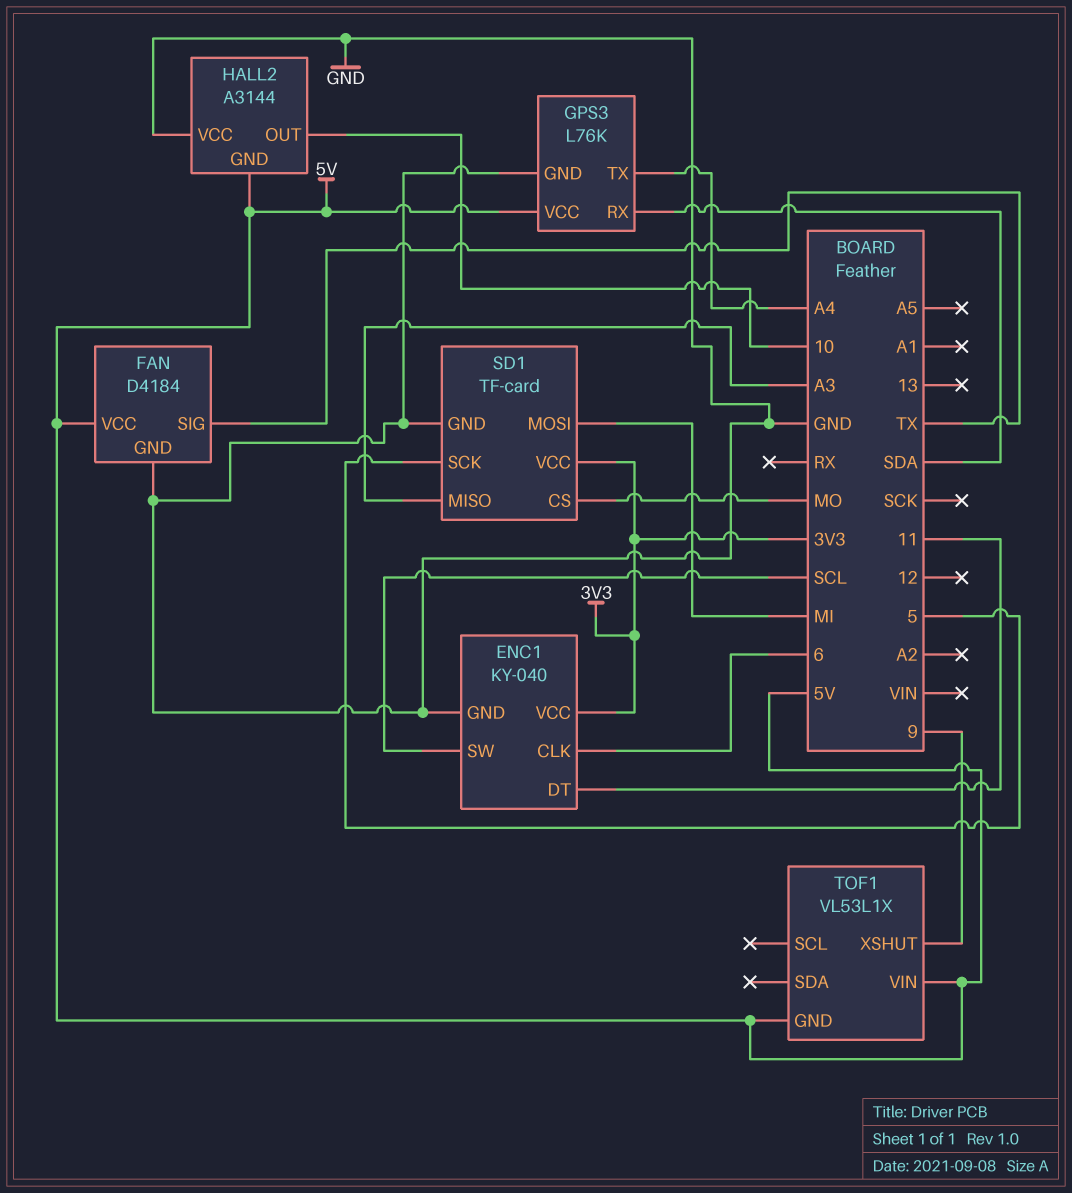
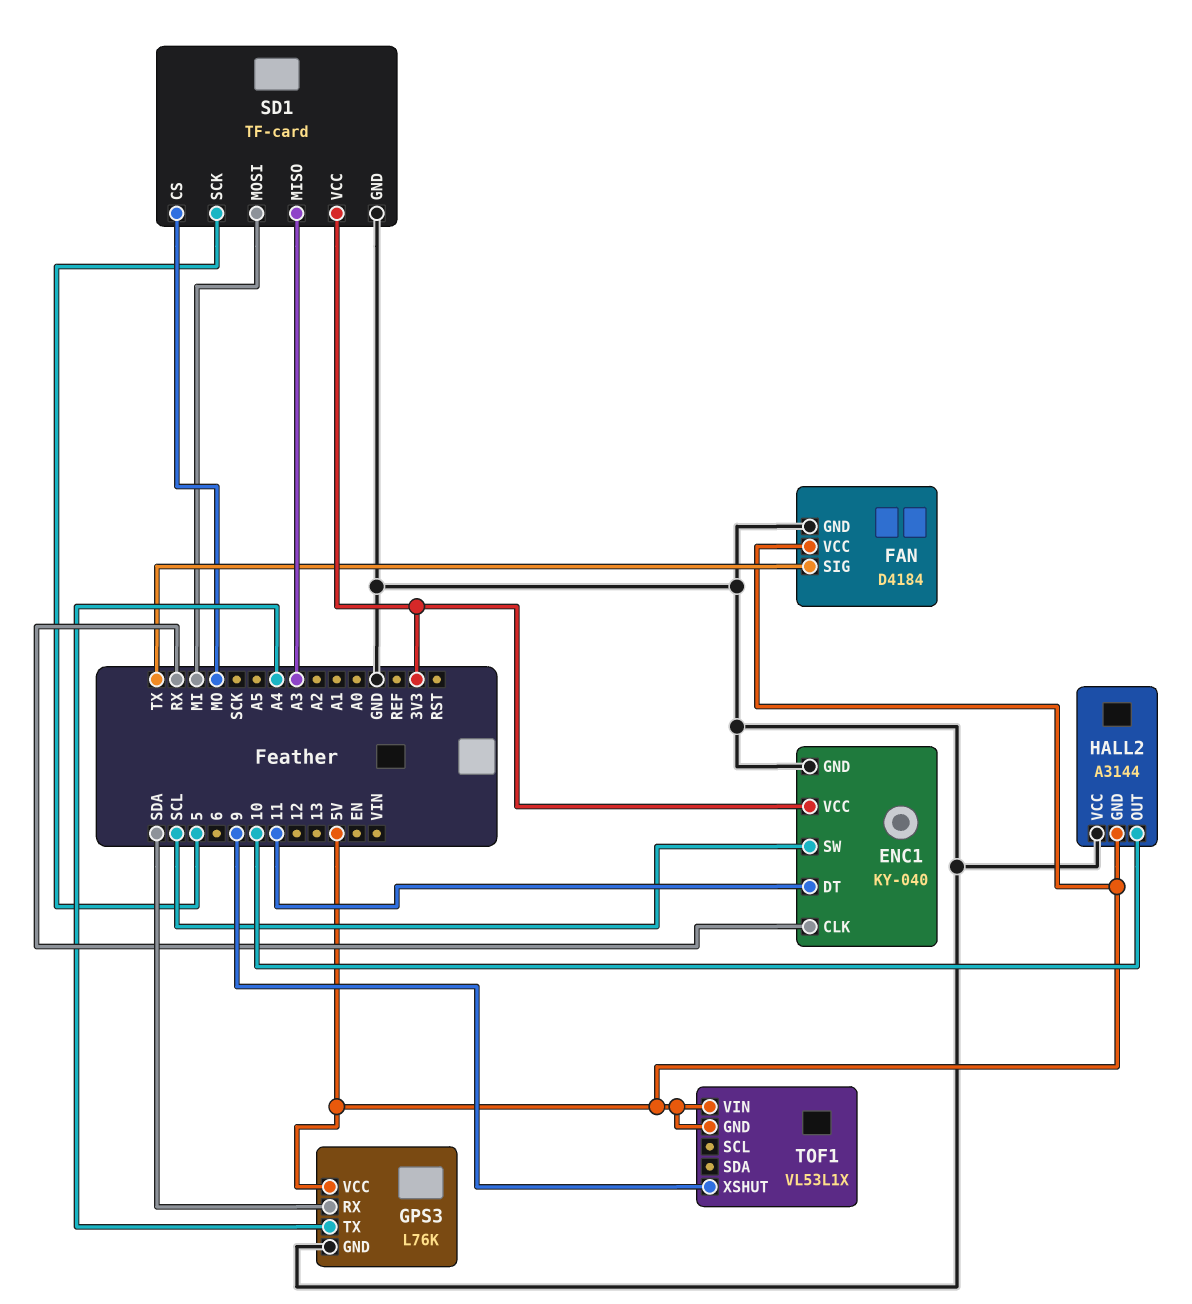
ENC1 pin CLK: 6 -> RX

